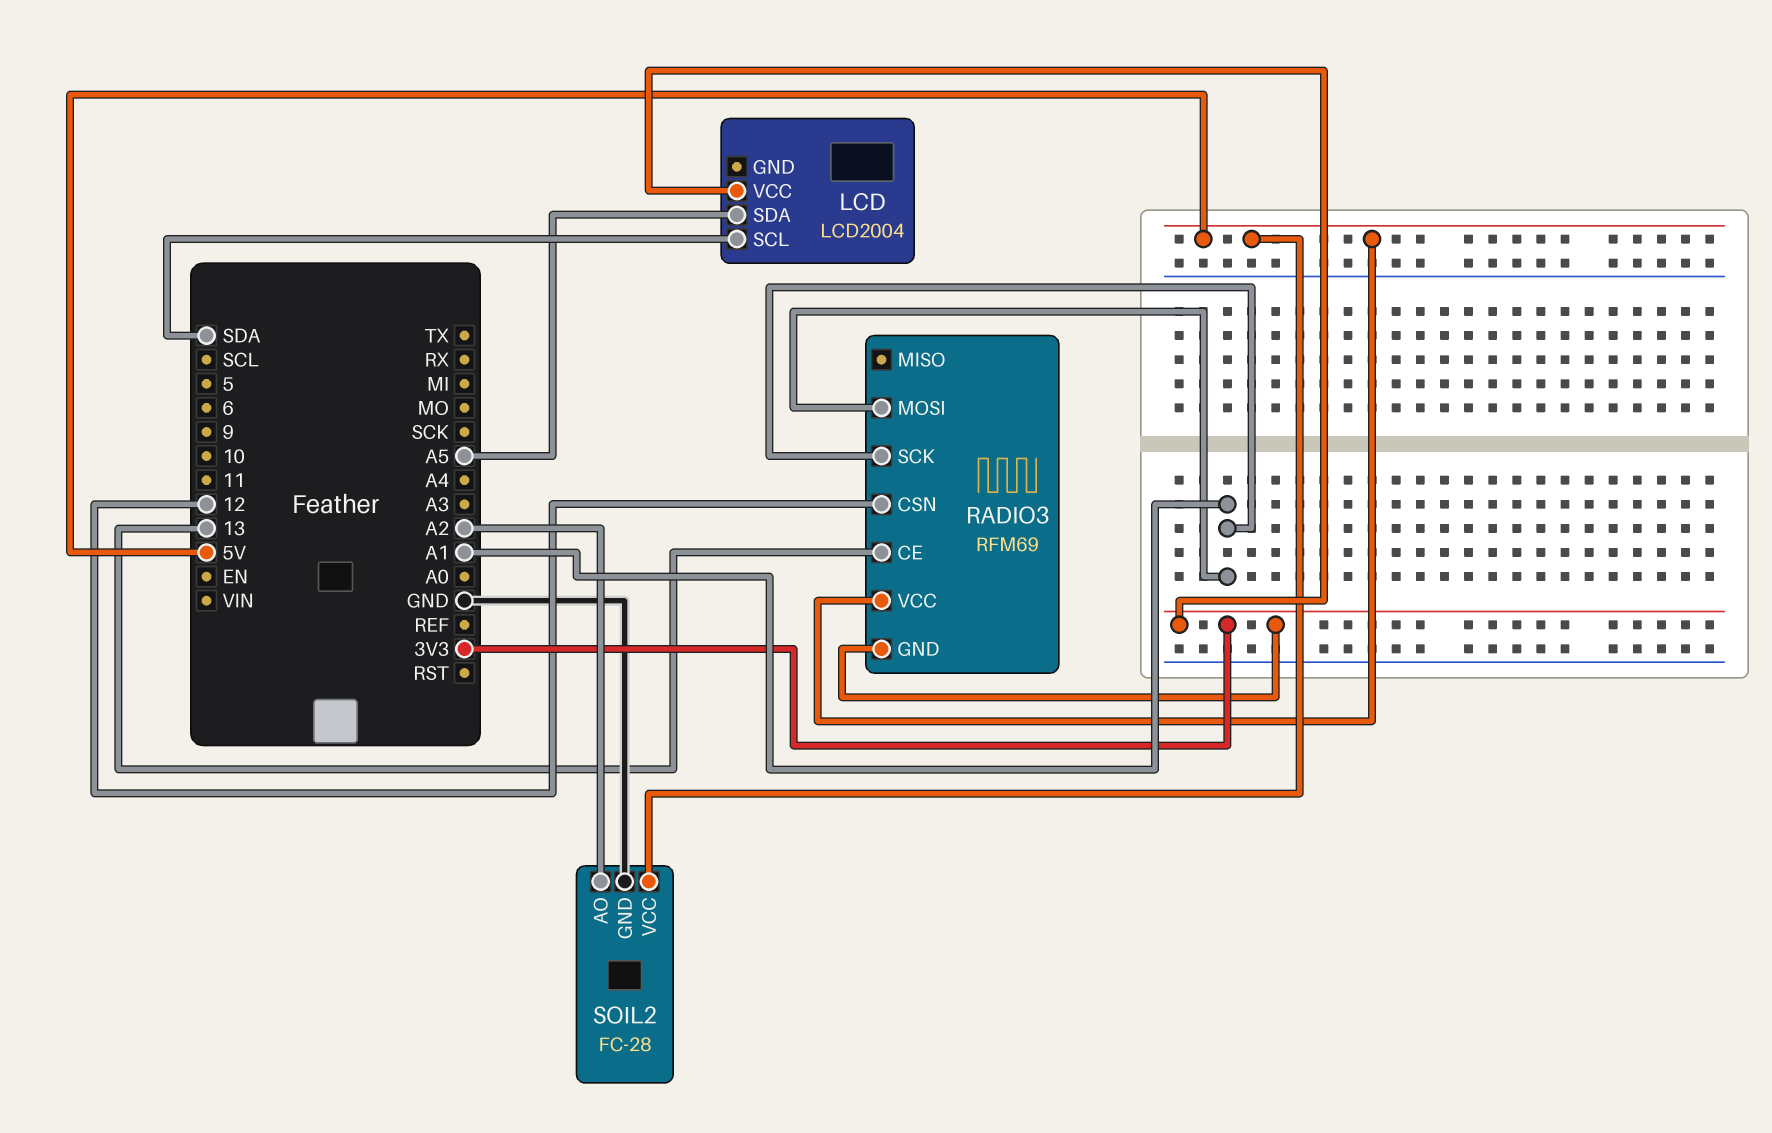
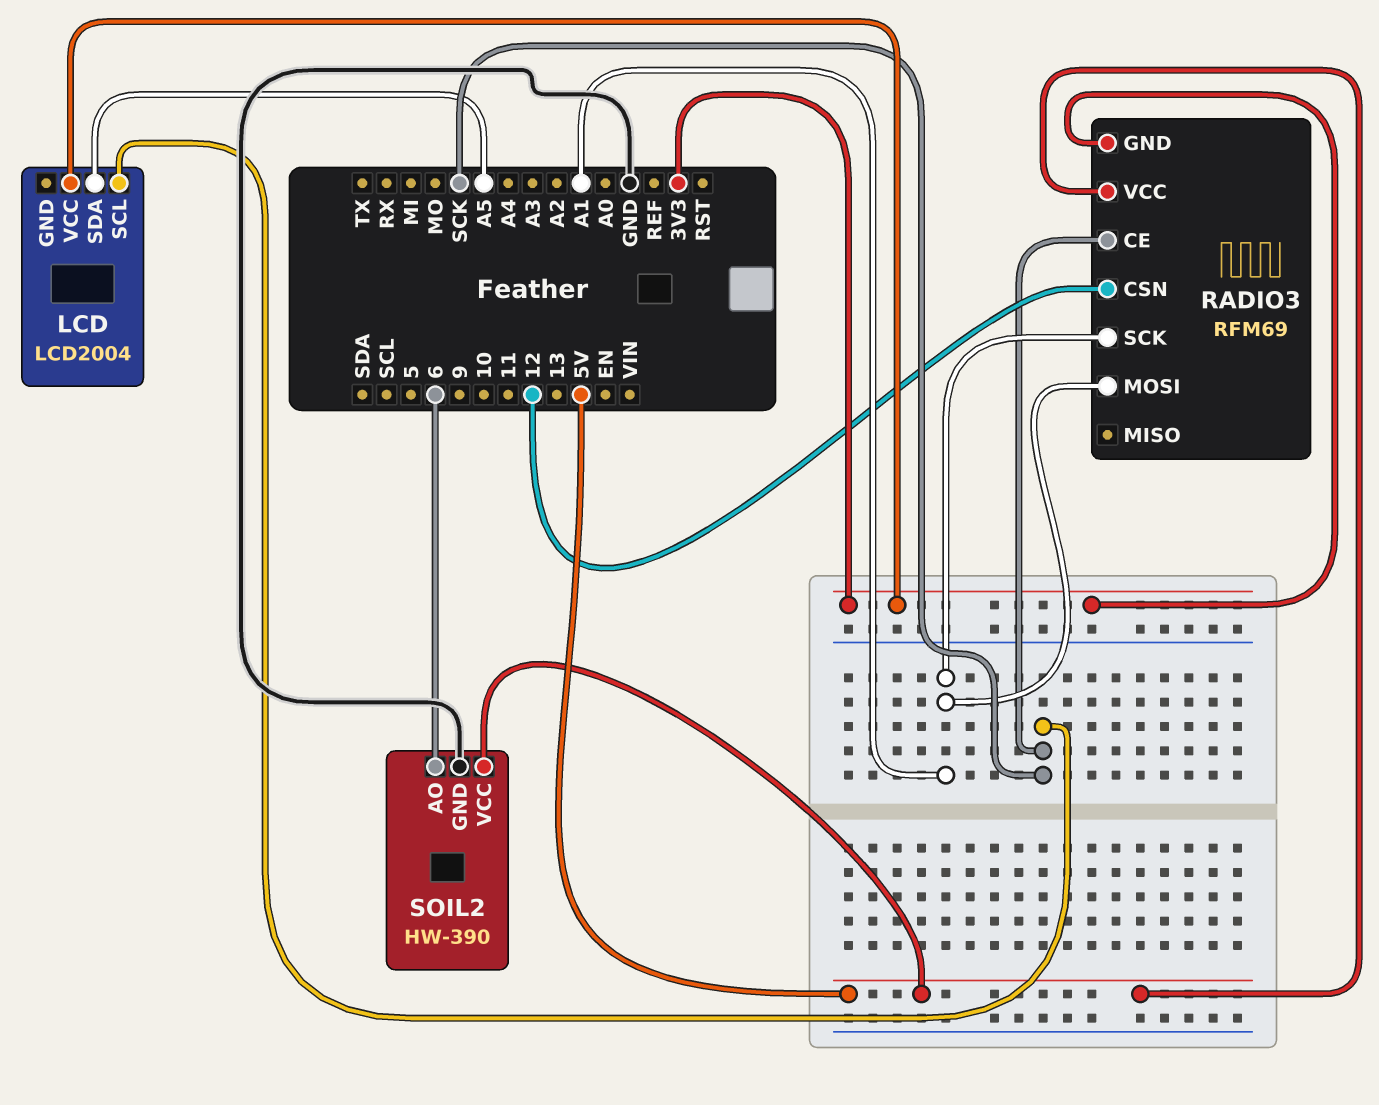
LCD pin SCL: SDA -> SCK
RADIO3 pin CE: 13 -> SCK
SOIL2: FC-28 -> HW-390
SOIL2 pin AO: A2 -> 6

